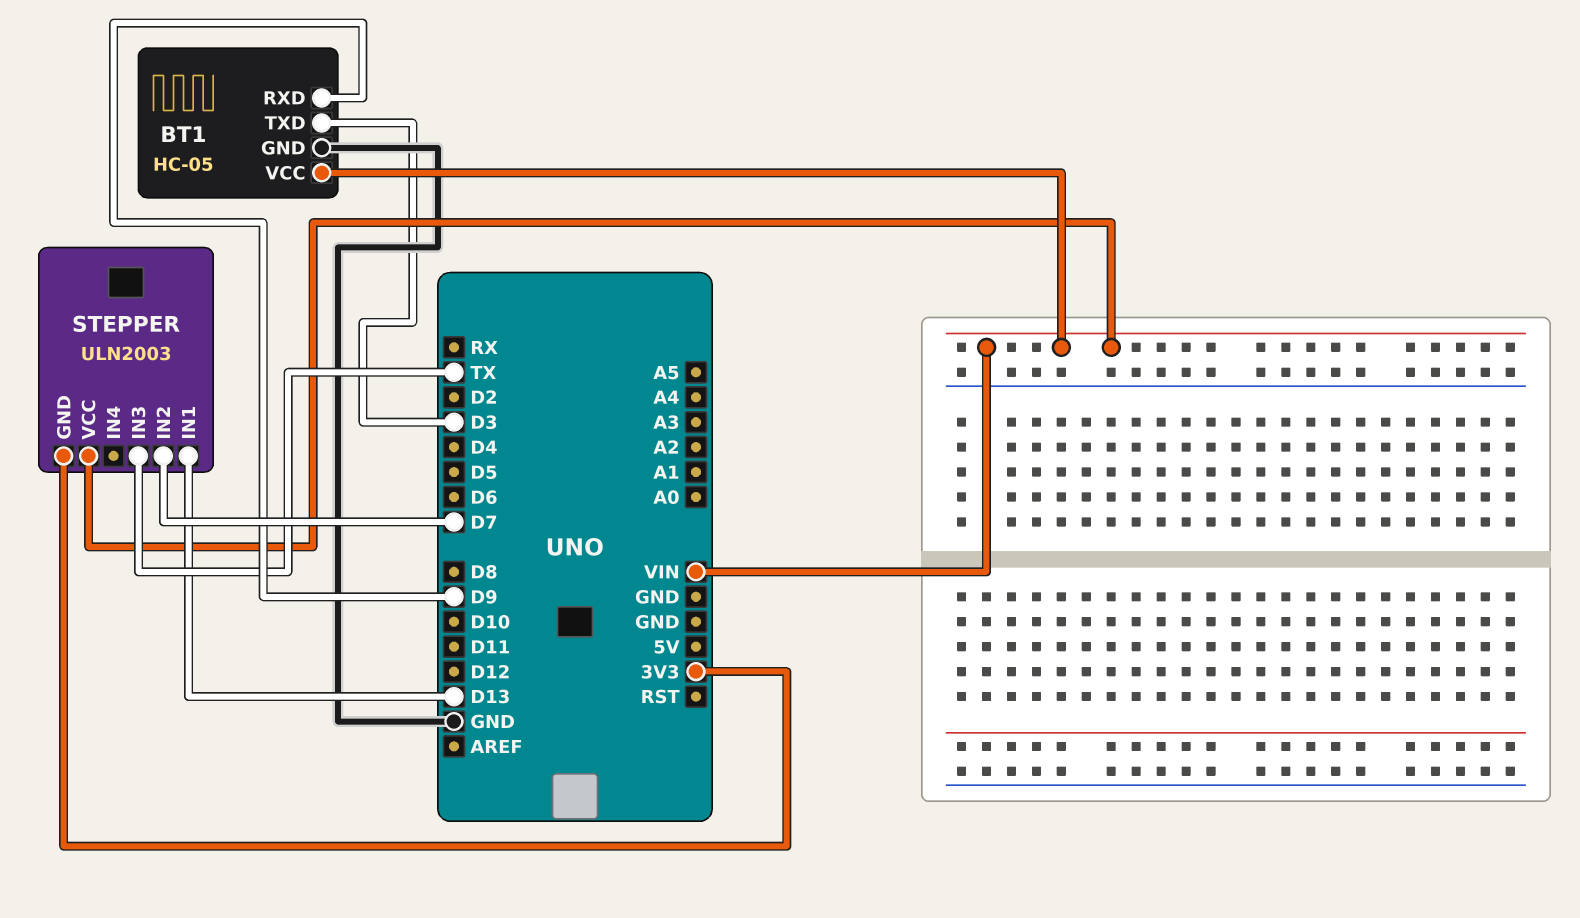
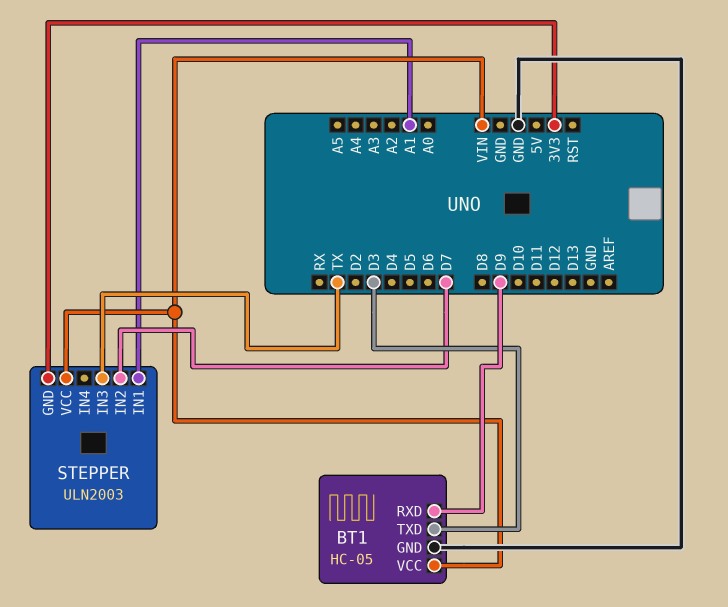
STEPPER pin IN1: D13 -> A1

